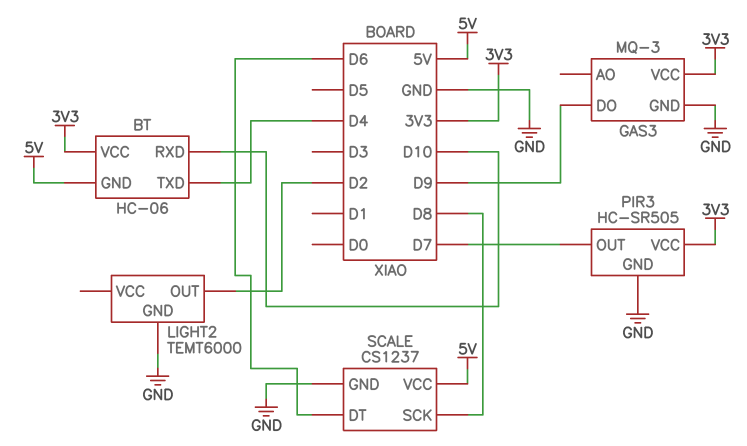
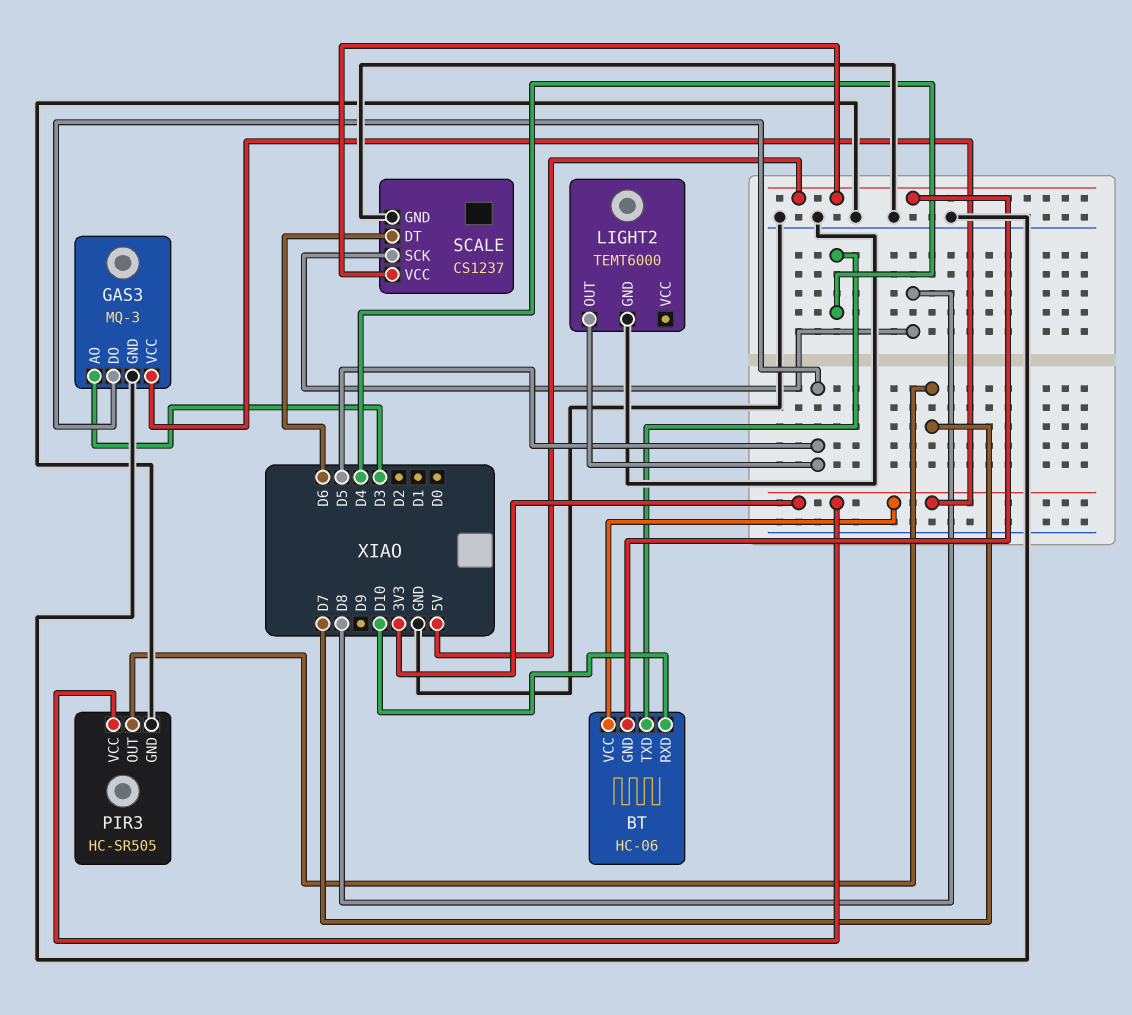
GAS3 pin AO: none -> D3
GAS3 pin DO: D9 -> D5
LIGHT2 pin OUT: D2 -> D5

